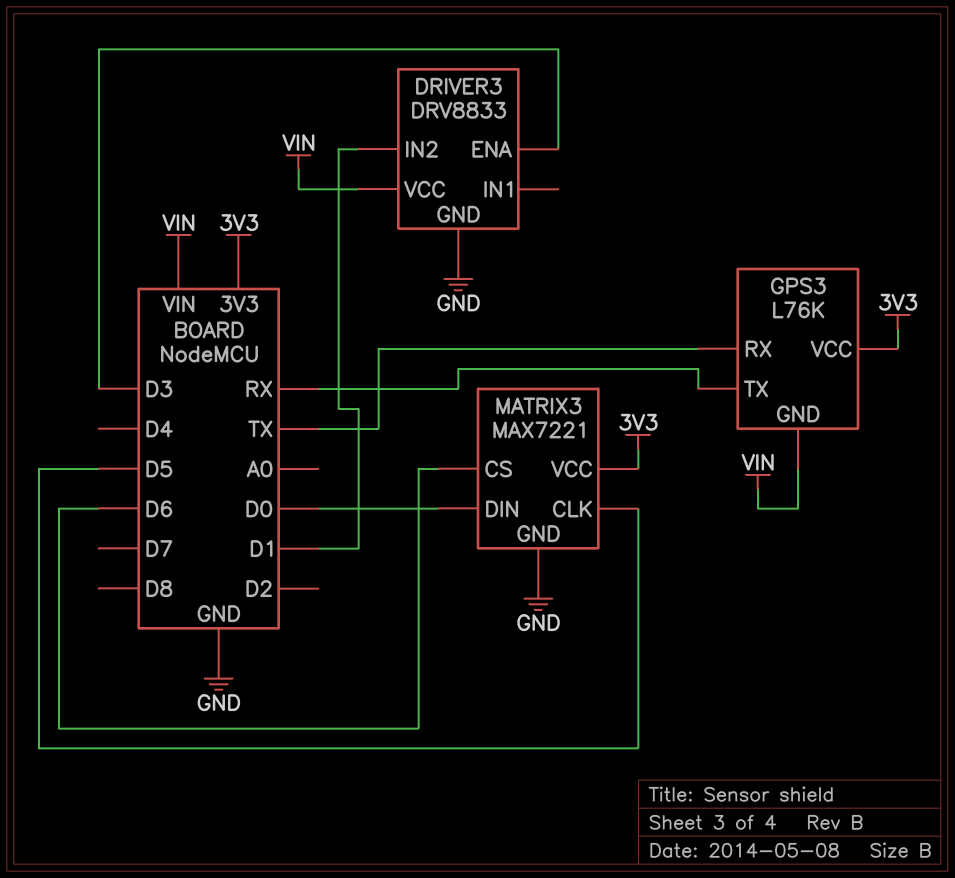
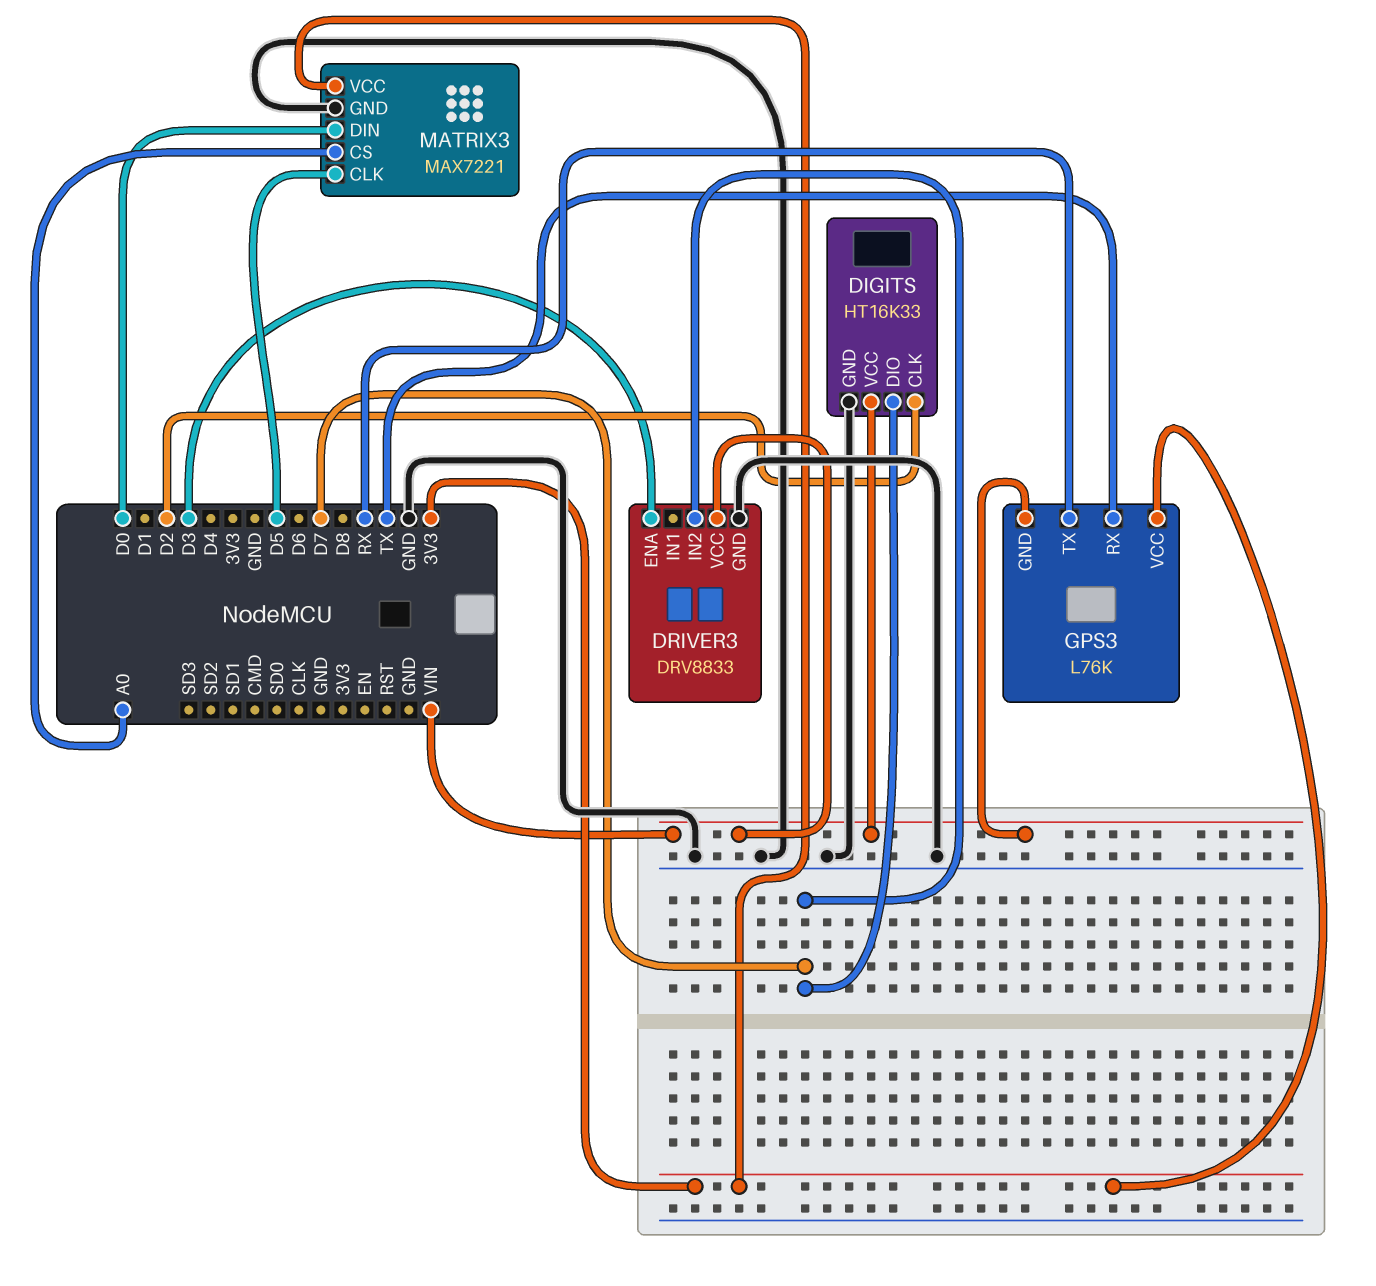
DIGITS: none -> HT16K33
DIGITS pin CLK: none -> D2
DIGITS pin DIO: none -> D7
DIGITS pin GND: none -> GND
DIGITS pin VCC: none -> VIN
DRIVER3 pin IN2: D1 -> D7
MATRIX3 pin CS: D6 -> A0

